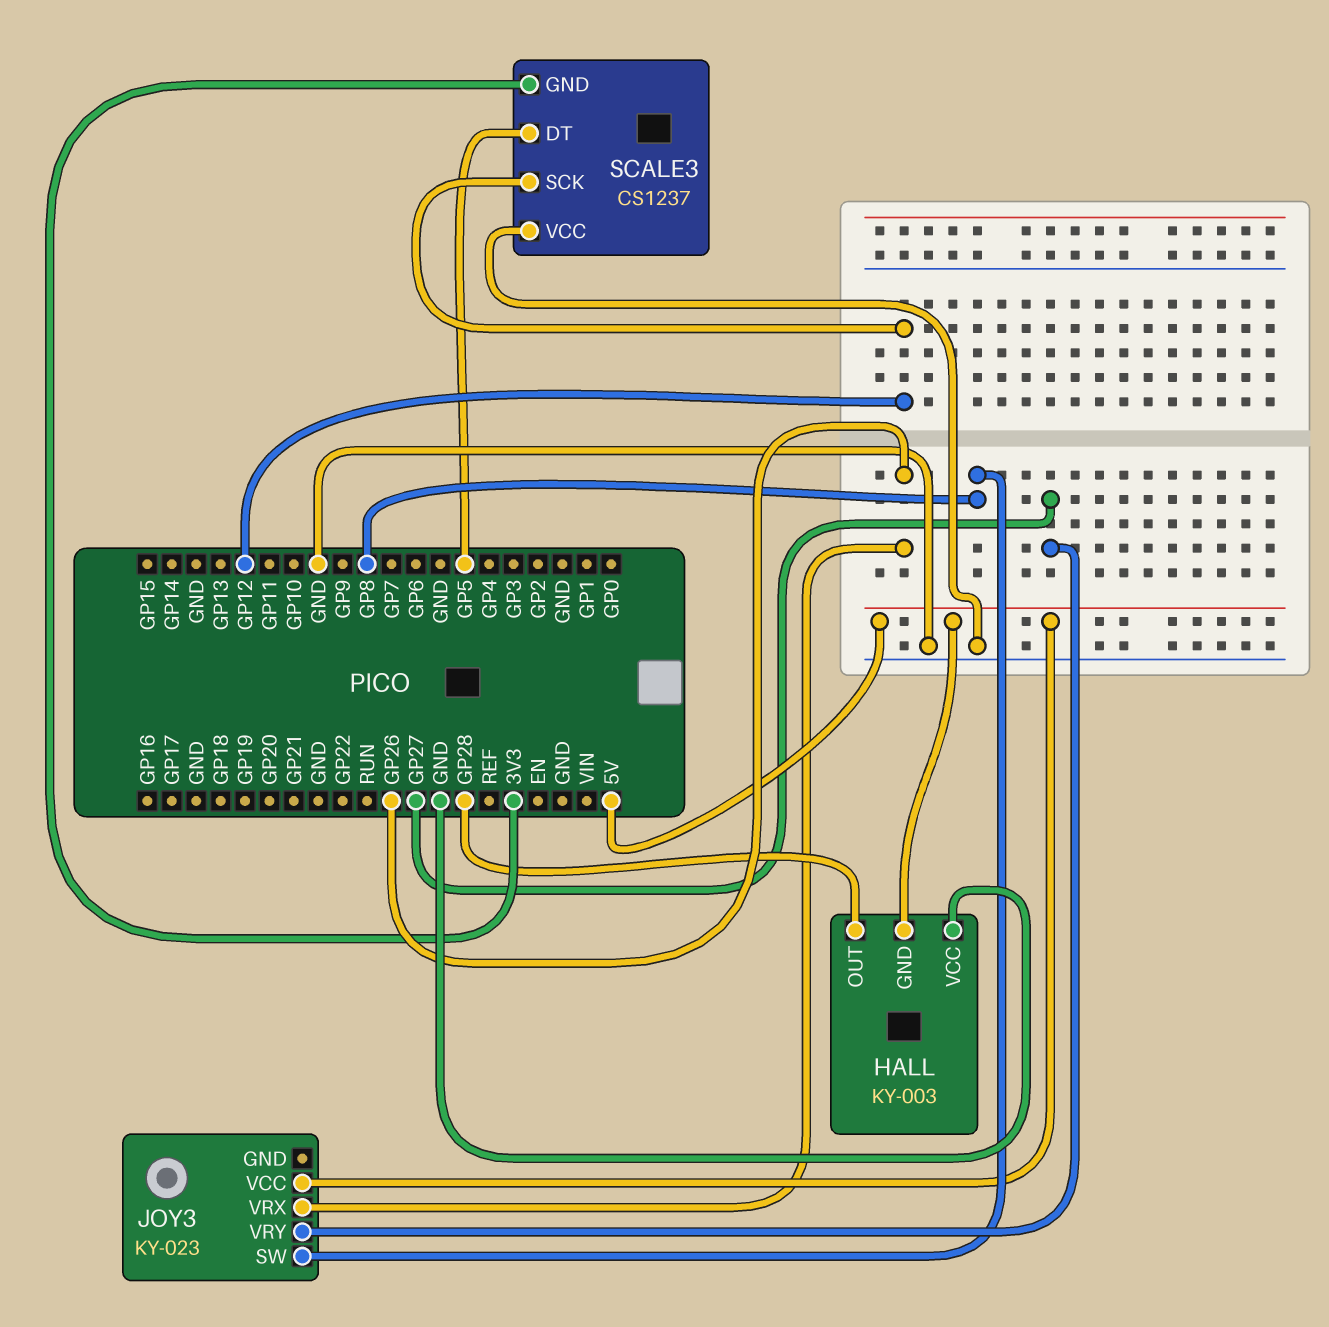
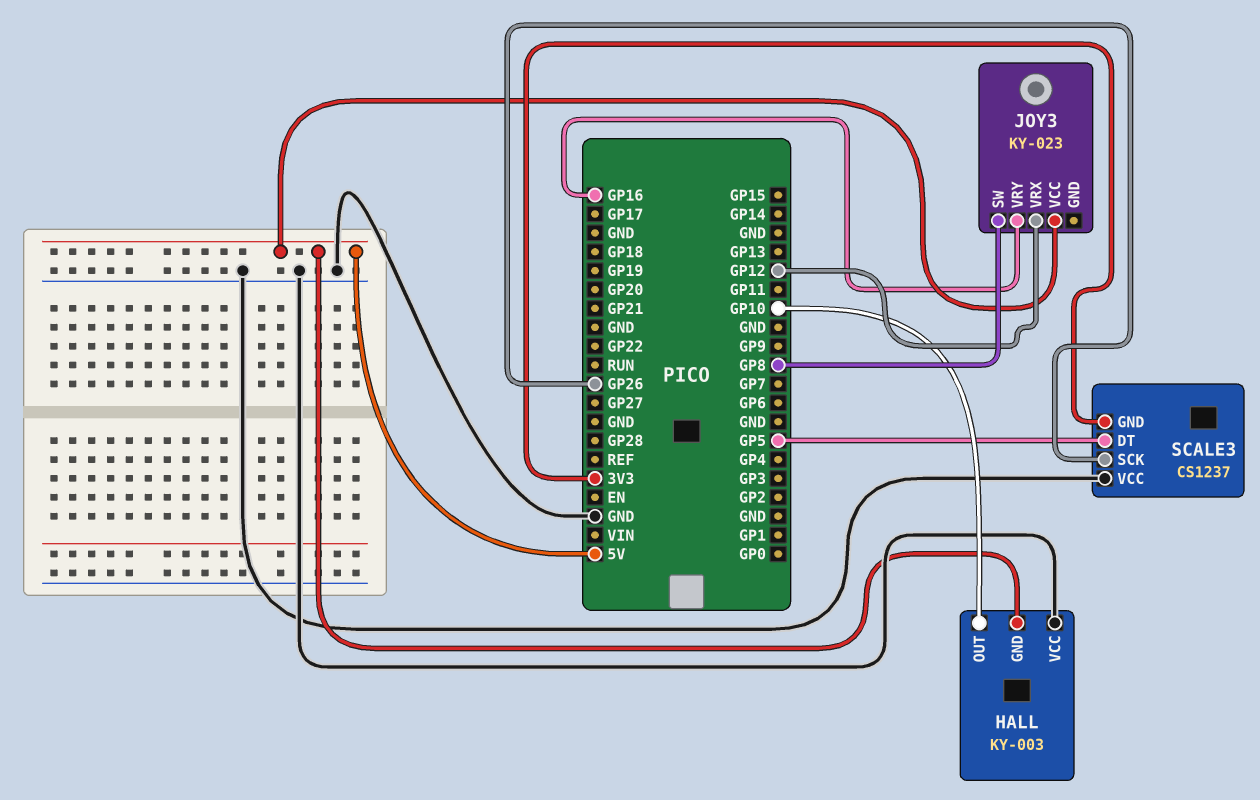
HALL pin OUT: GP28 -> GP10
JOY3 pin VRX: GP26 -> GP12
JOY3 pin VRY: GP27 -> GP16
SCALE3 pin SCK: GP12 -> GP26

